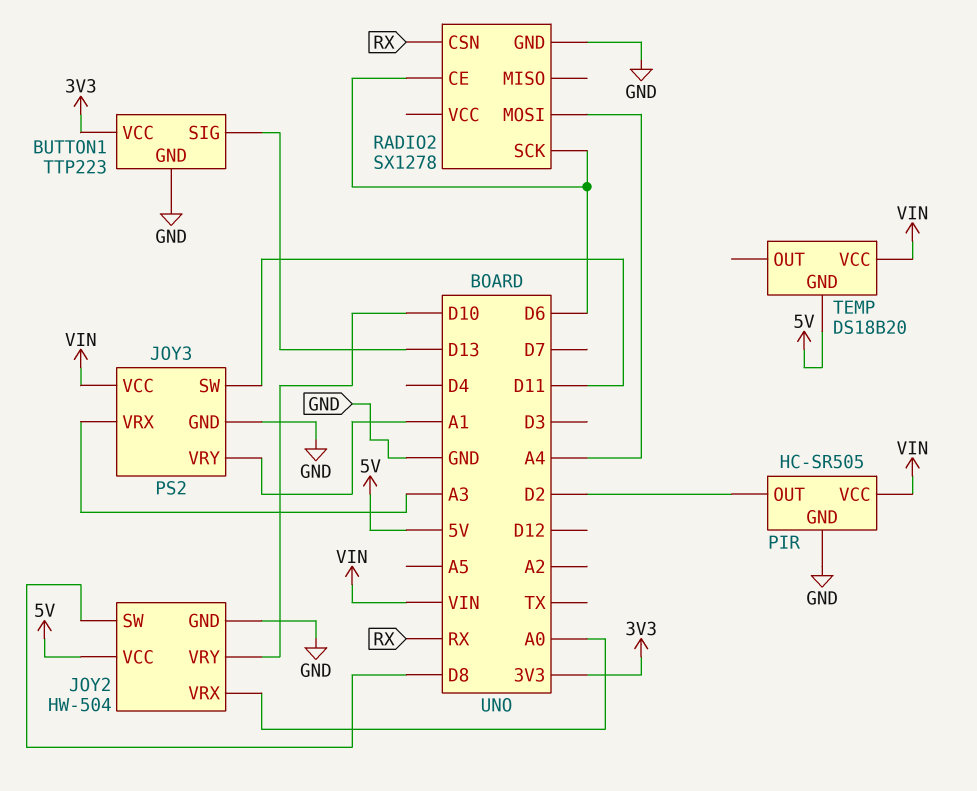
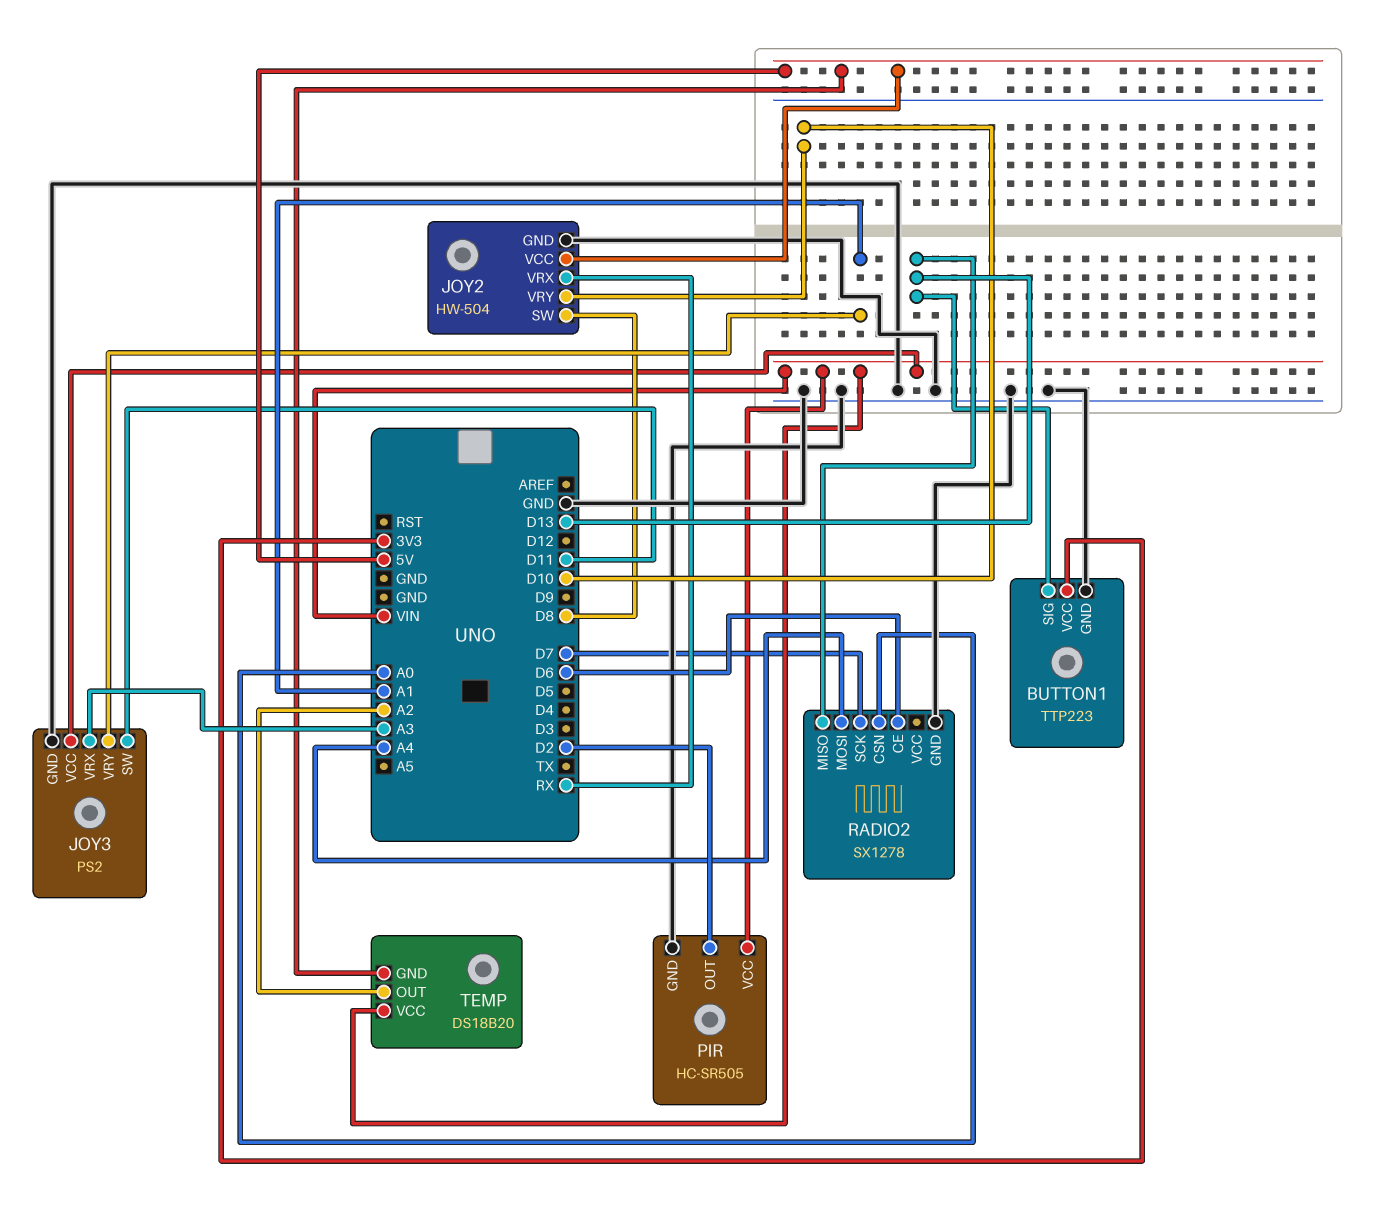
JOY2 pin VRX: A0 -> RX
RADIO2 pin CSN: RX -> A0
RADIO2 pin MISO: none -> D13
RADIO2 pin SCK: D6 -> D7
TEMP pin OUT: none -> A2

